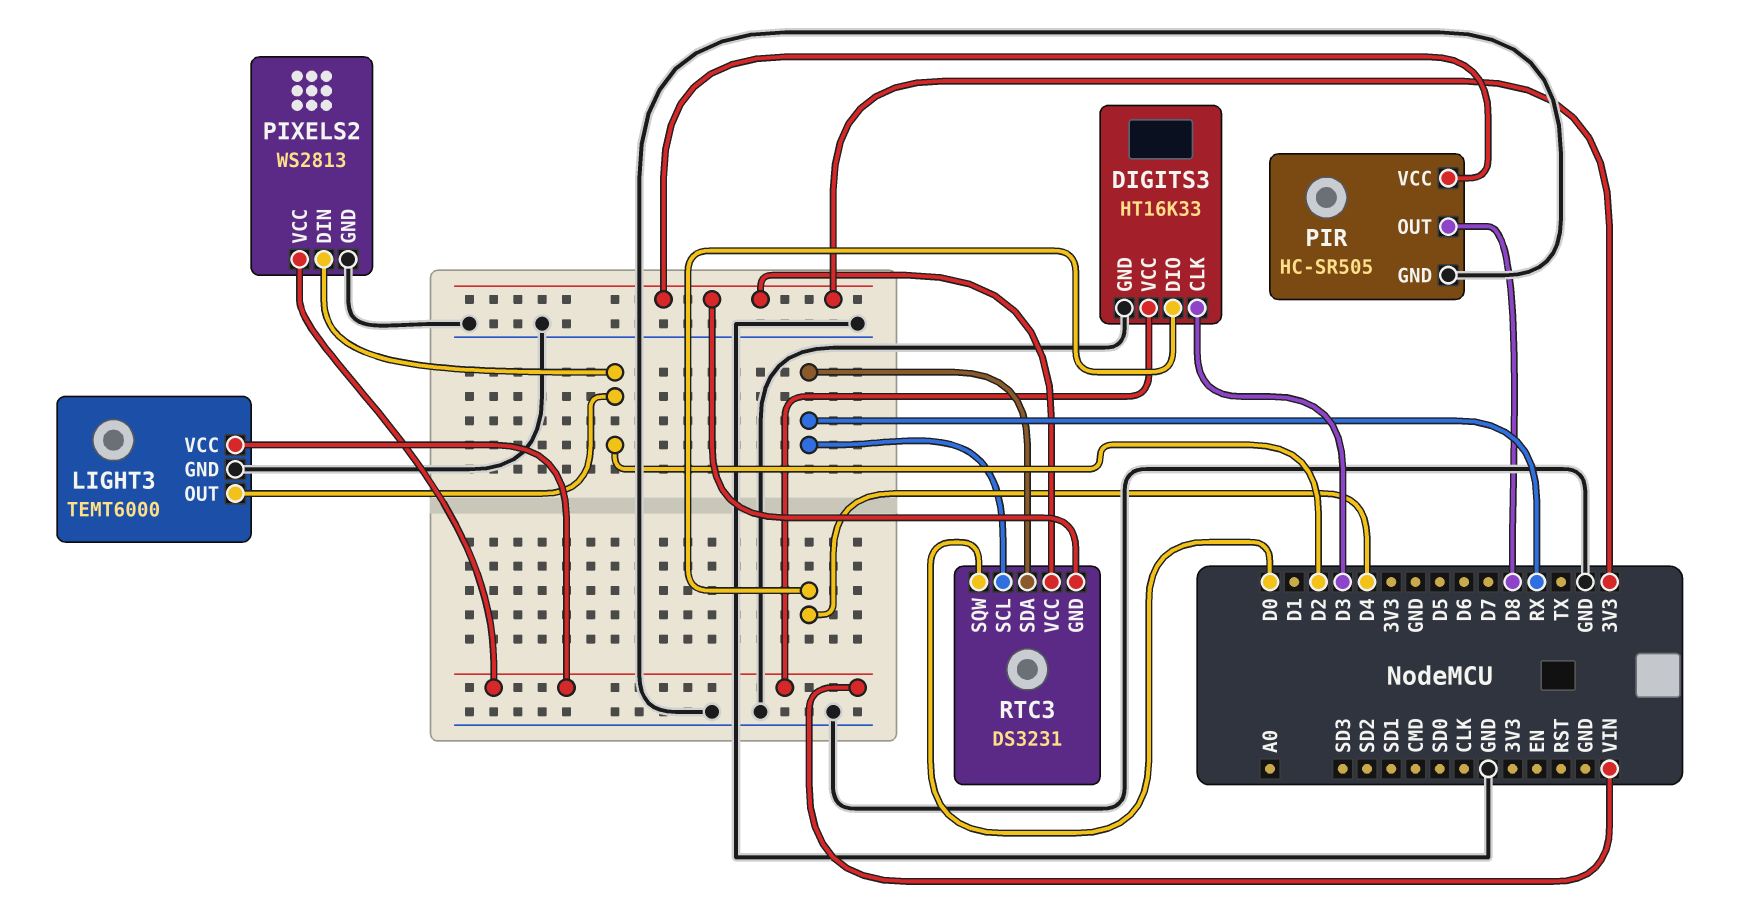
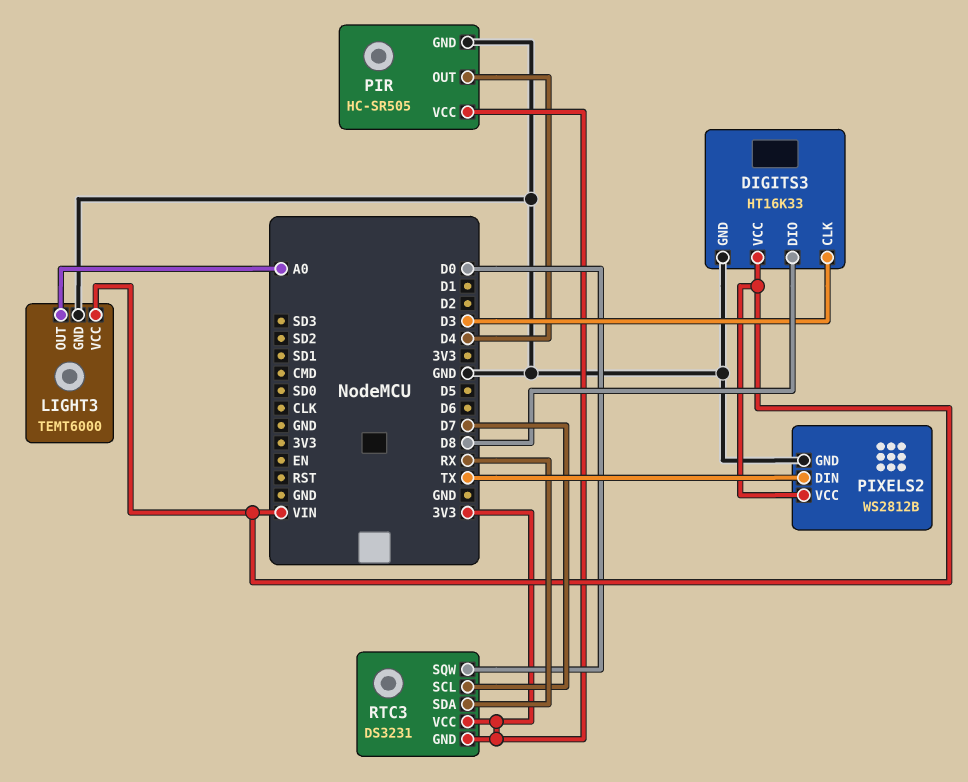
DIGITS3 pin DIO: D4 -> D8
LIGHT3 pin OUT: D2 -> A0
PIR pin OUT: D8 -> D4
PIXELS2: WS2813 -> WS2812B
PIXELS2 pin DIN: D2 -> TX
RTC3 pin SCL: RX -> D7

